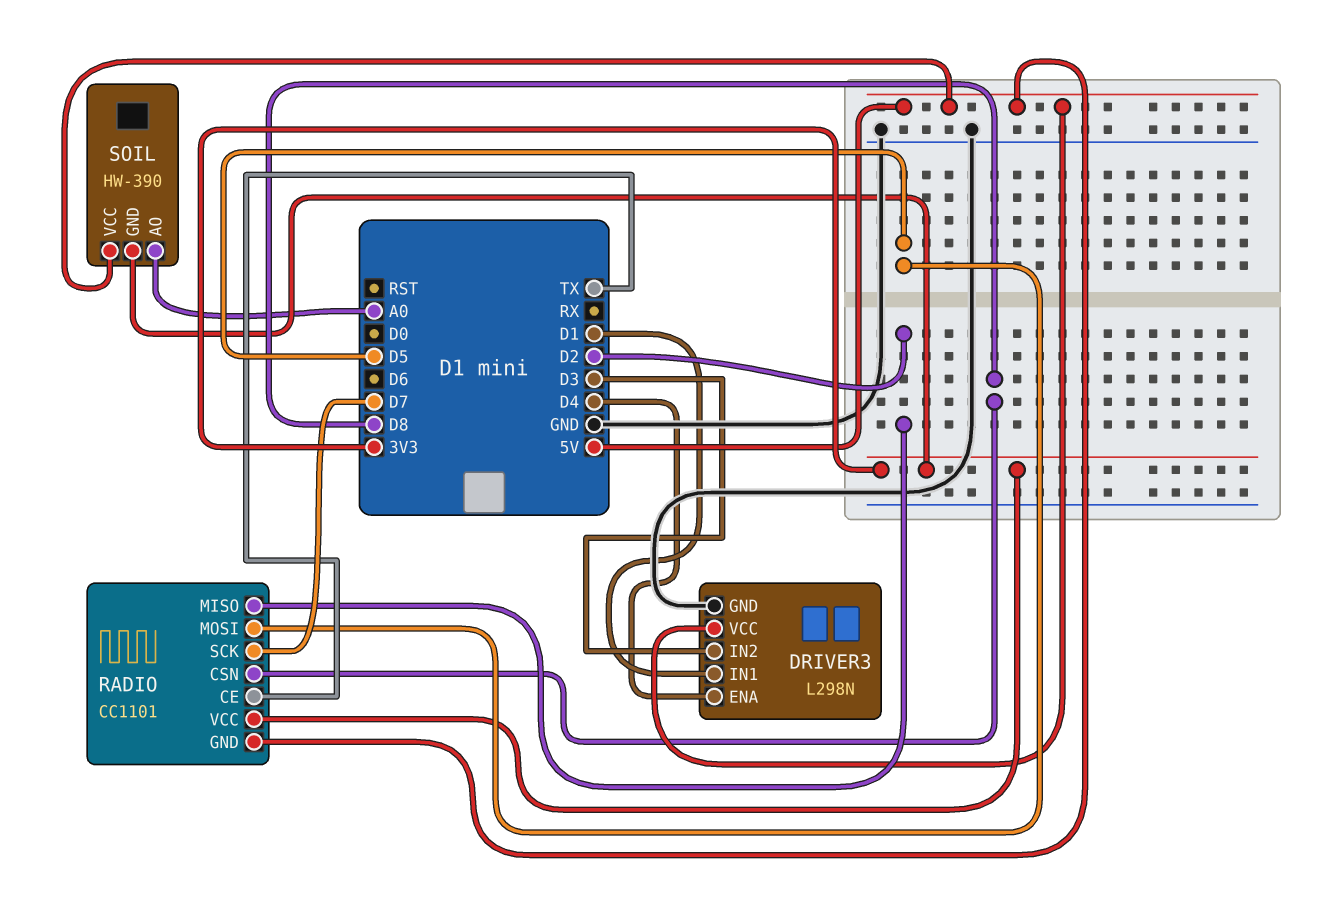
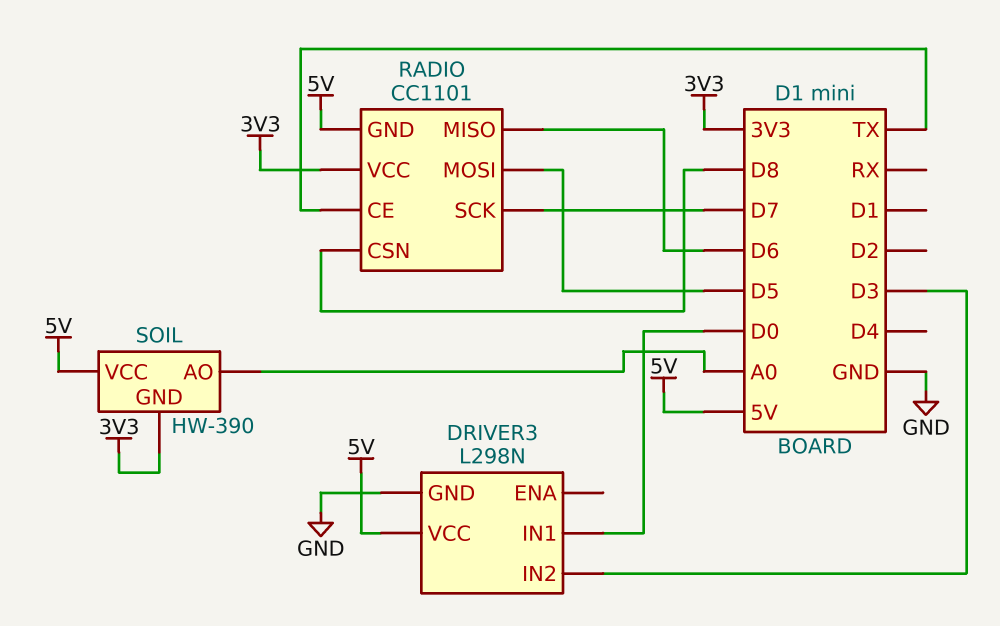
DRIVER3 pin ENA: D4 -> none
DRIVER3 pin IN1: D1 -> D0
RADIO pin MISO: D2 -> D6

